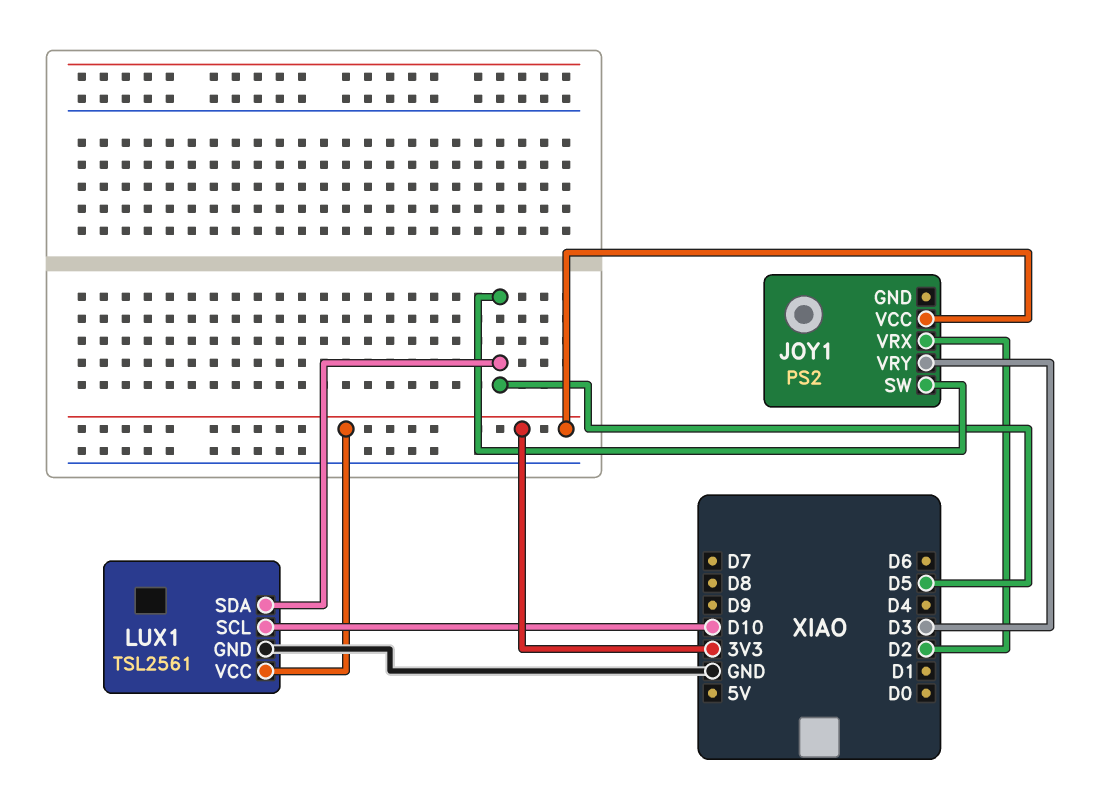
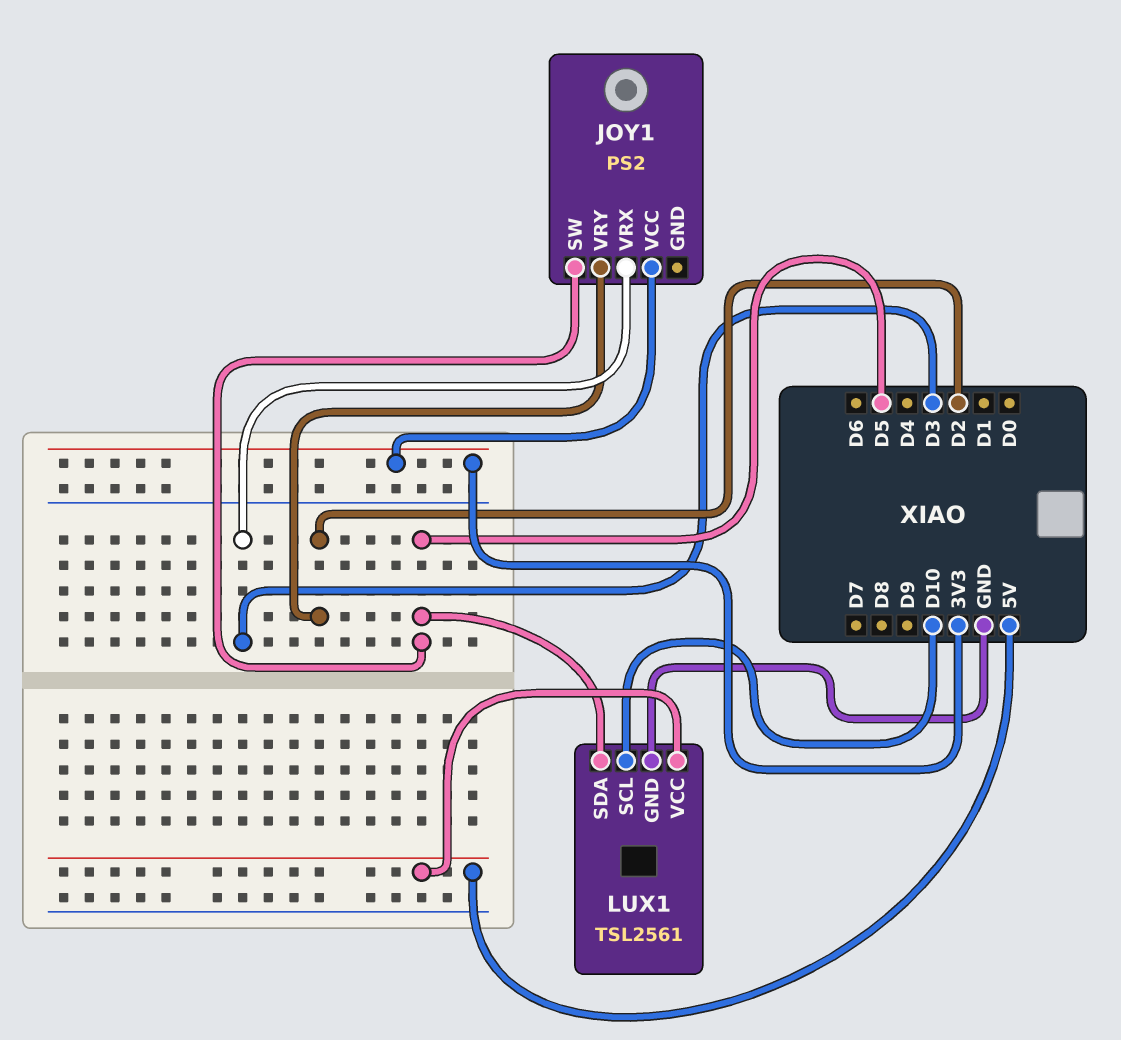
JOY1 pin VRX: D2 -> D3
JOY1 pin VRY: D3 -> D2
LUX1 pin VCC: 3V3 -> 5V

